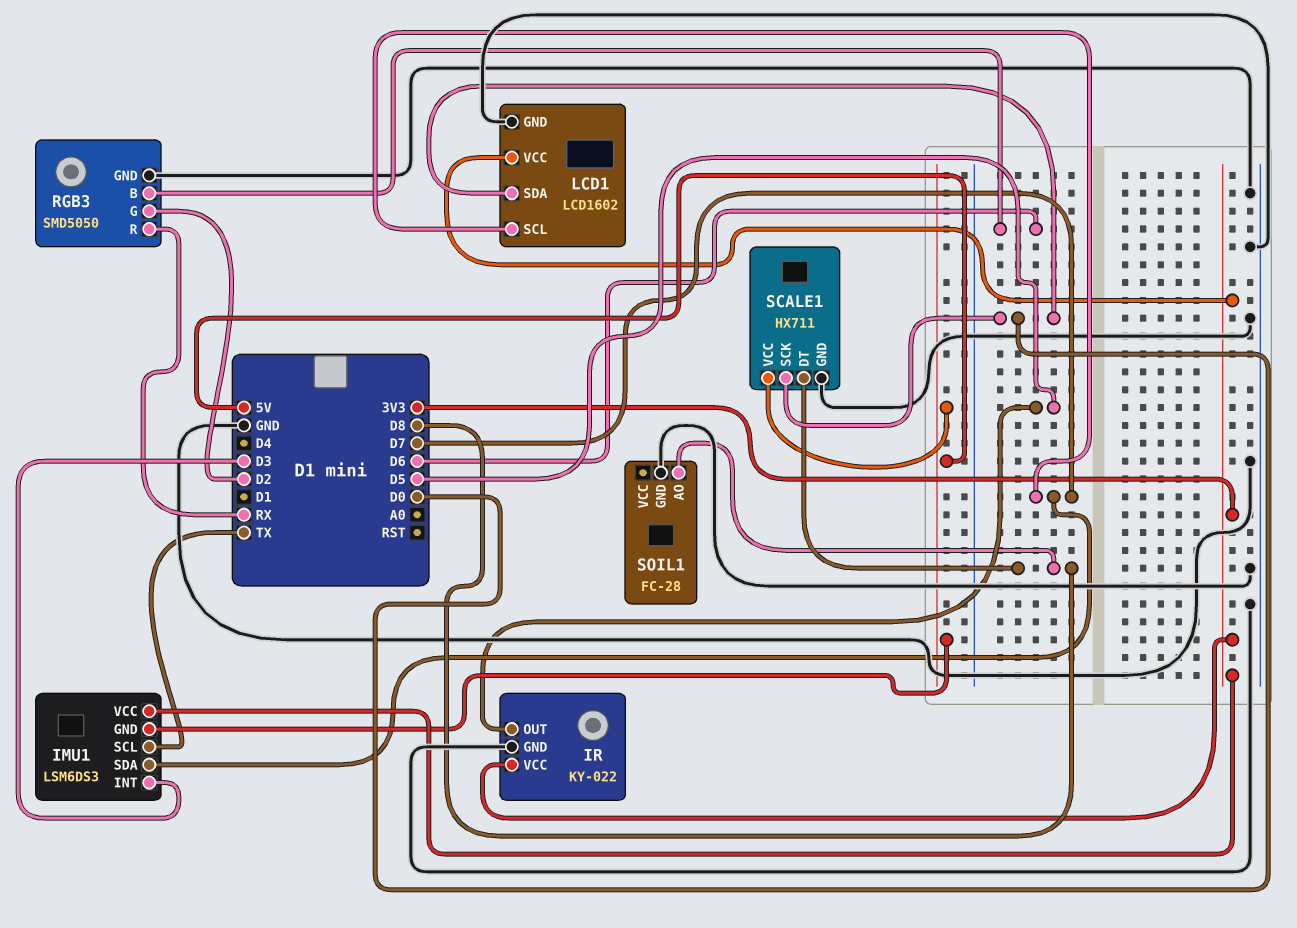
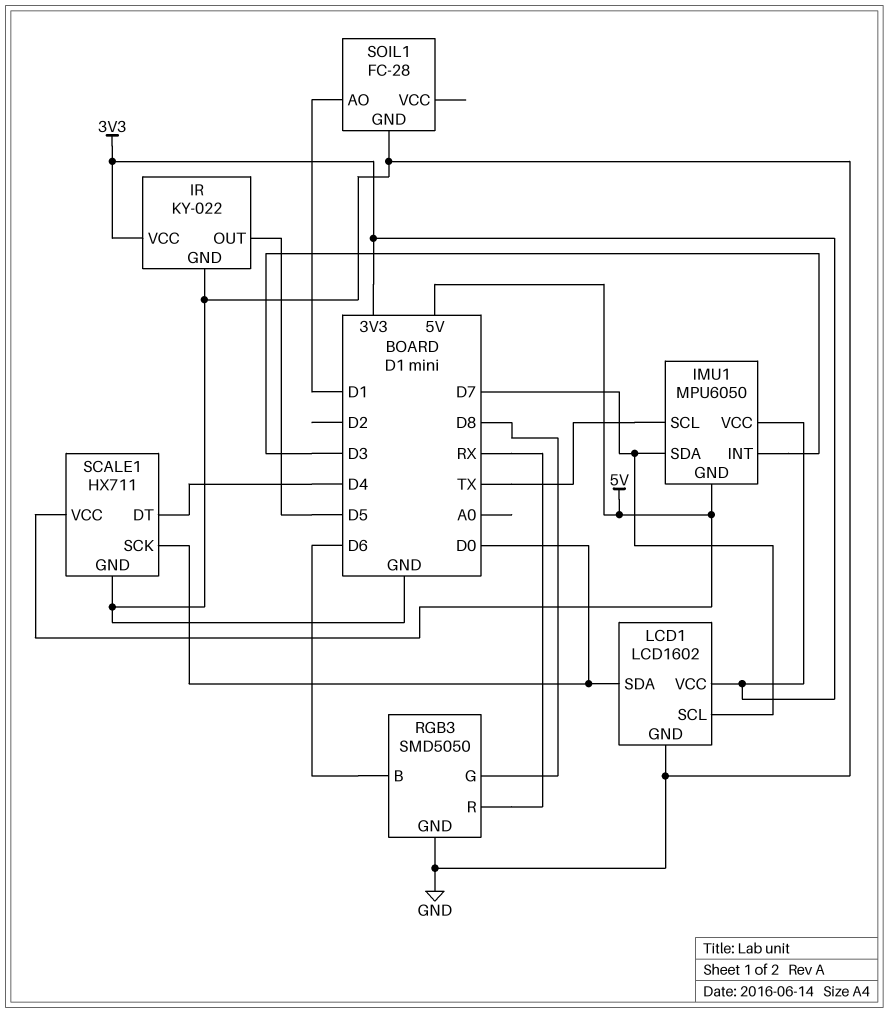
IMU1: LSM6DS3 -> MPU6050
RGB3 pin G: D2 -> D8
SCALE1 pin DT: D8 -> D4
SOIL1 pin AO: D8 -> D1

